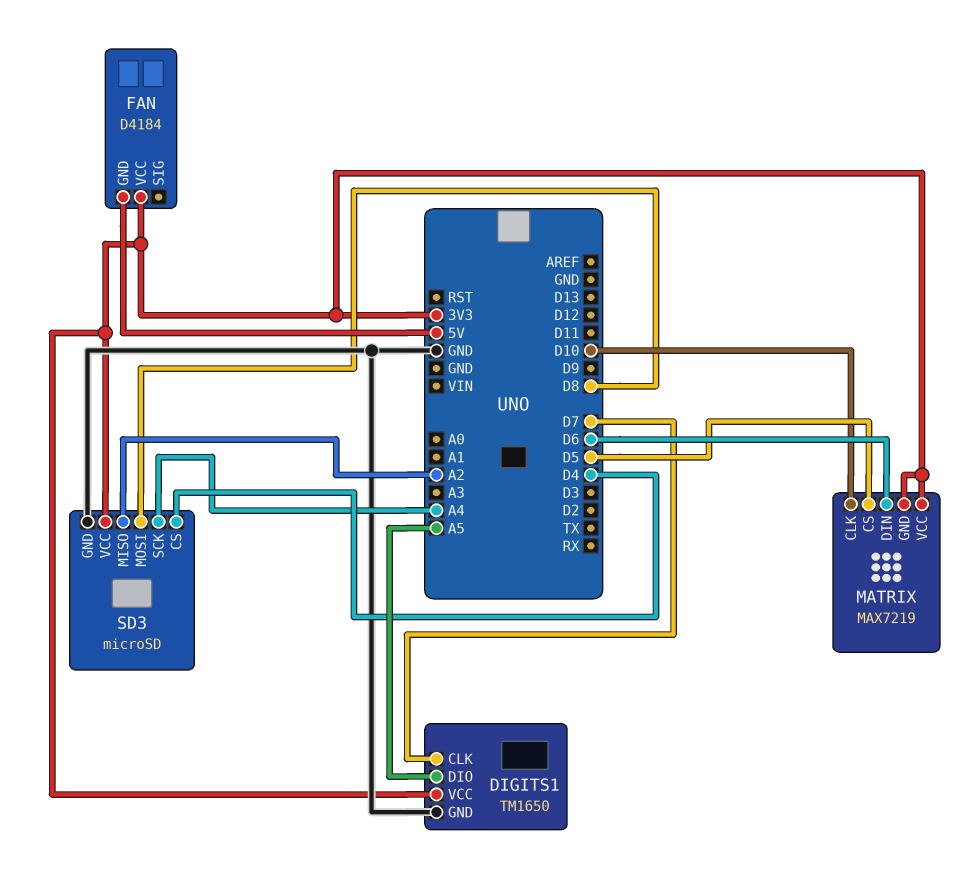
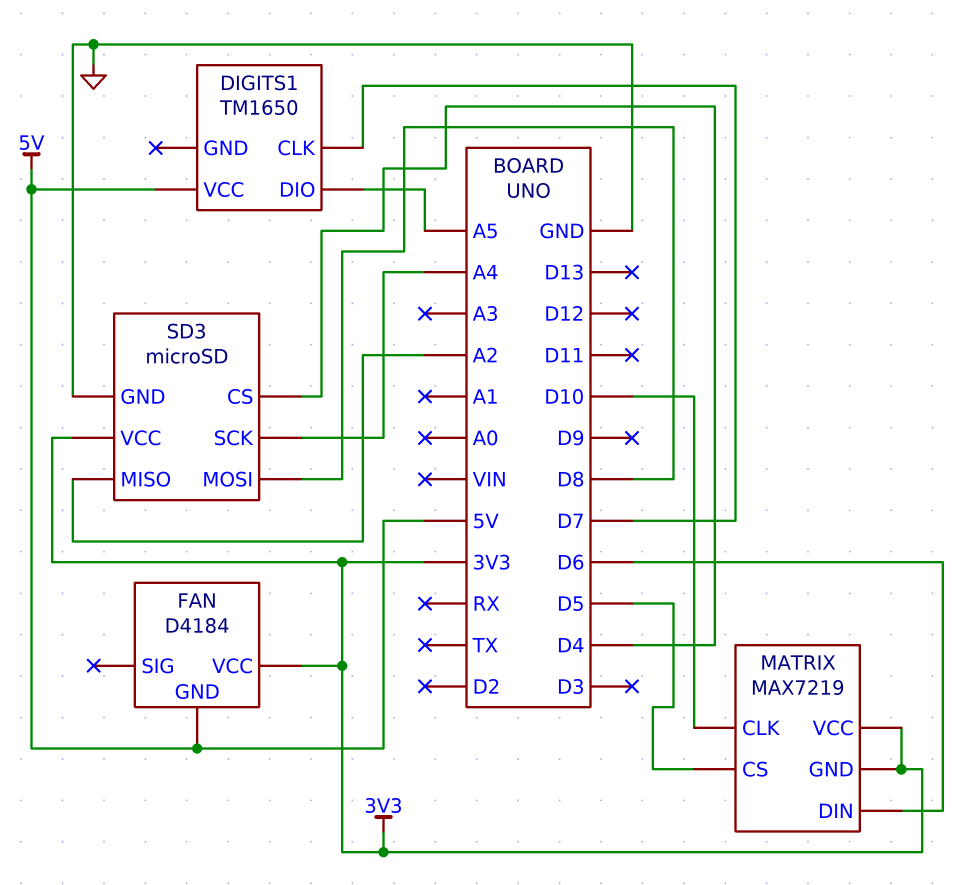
DIGITS1 pin GND: GND -> none
DIGITS1 pin VCC: 3V3 -> 5V

